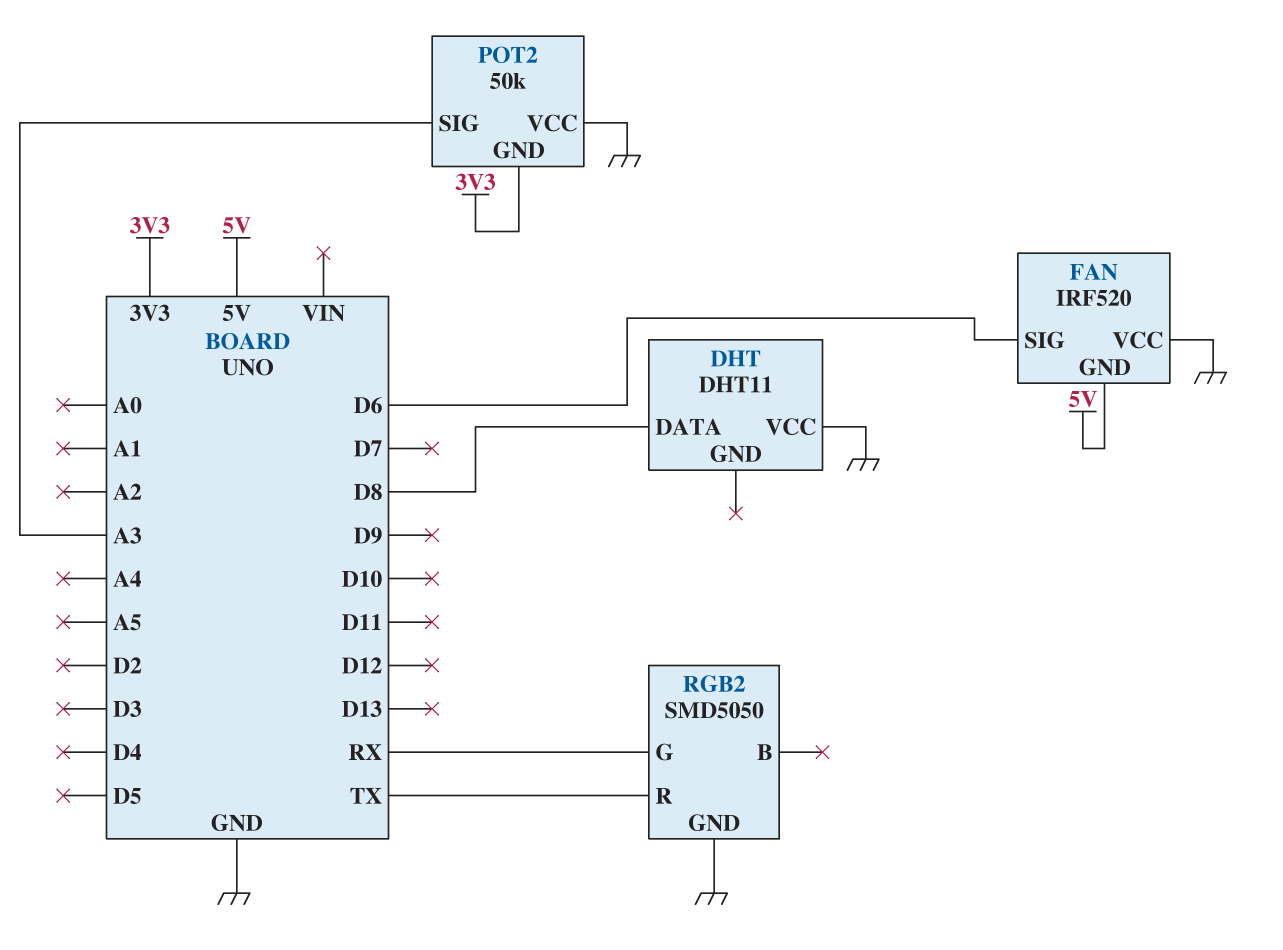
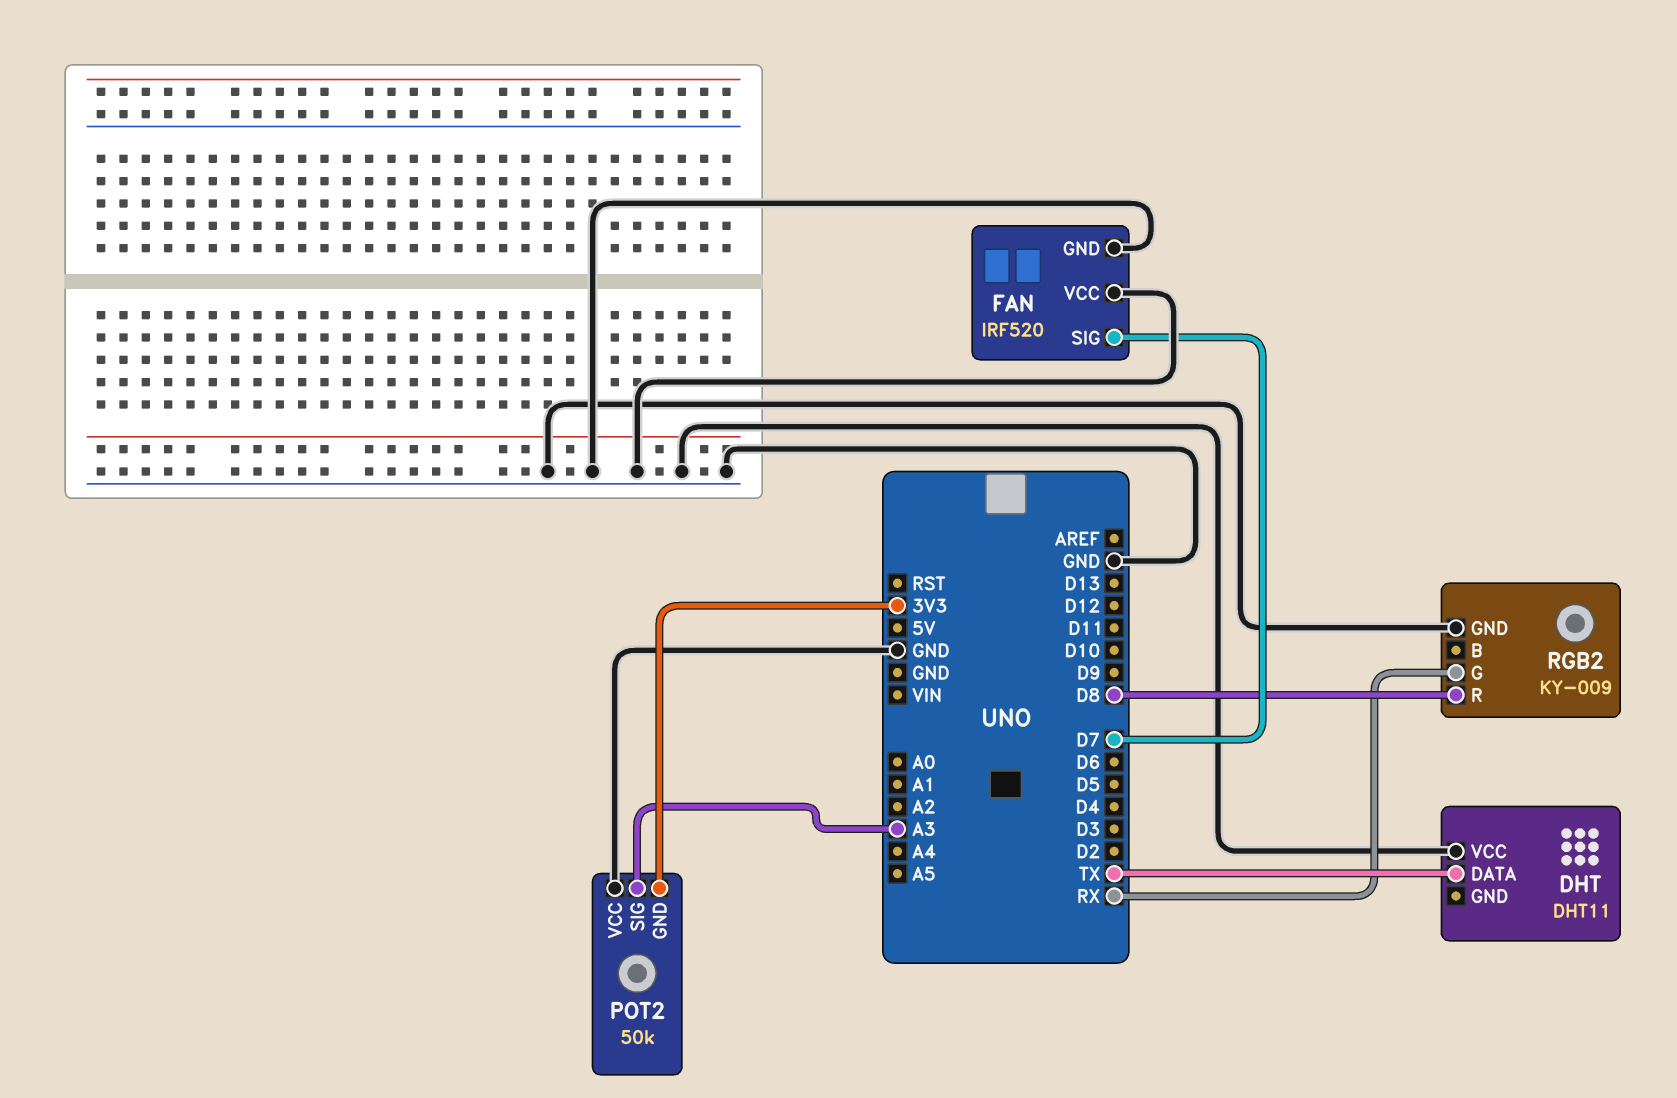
DHT pin DATA: D8 -> TX
FAN pin GND: 5V -> GND
FAN pin SIG: D6 -> D7
RGB2: SMD5050 -> KY-009
RGB2 pin R: TX -> D8

